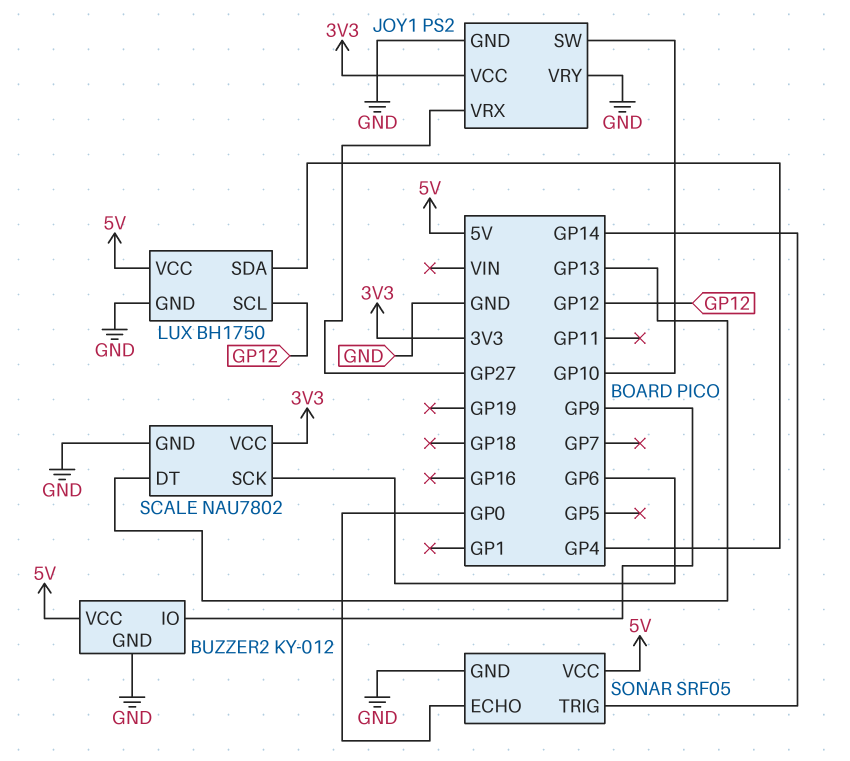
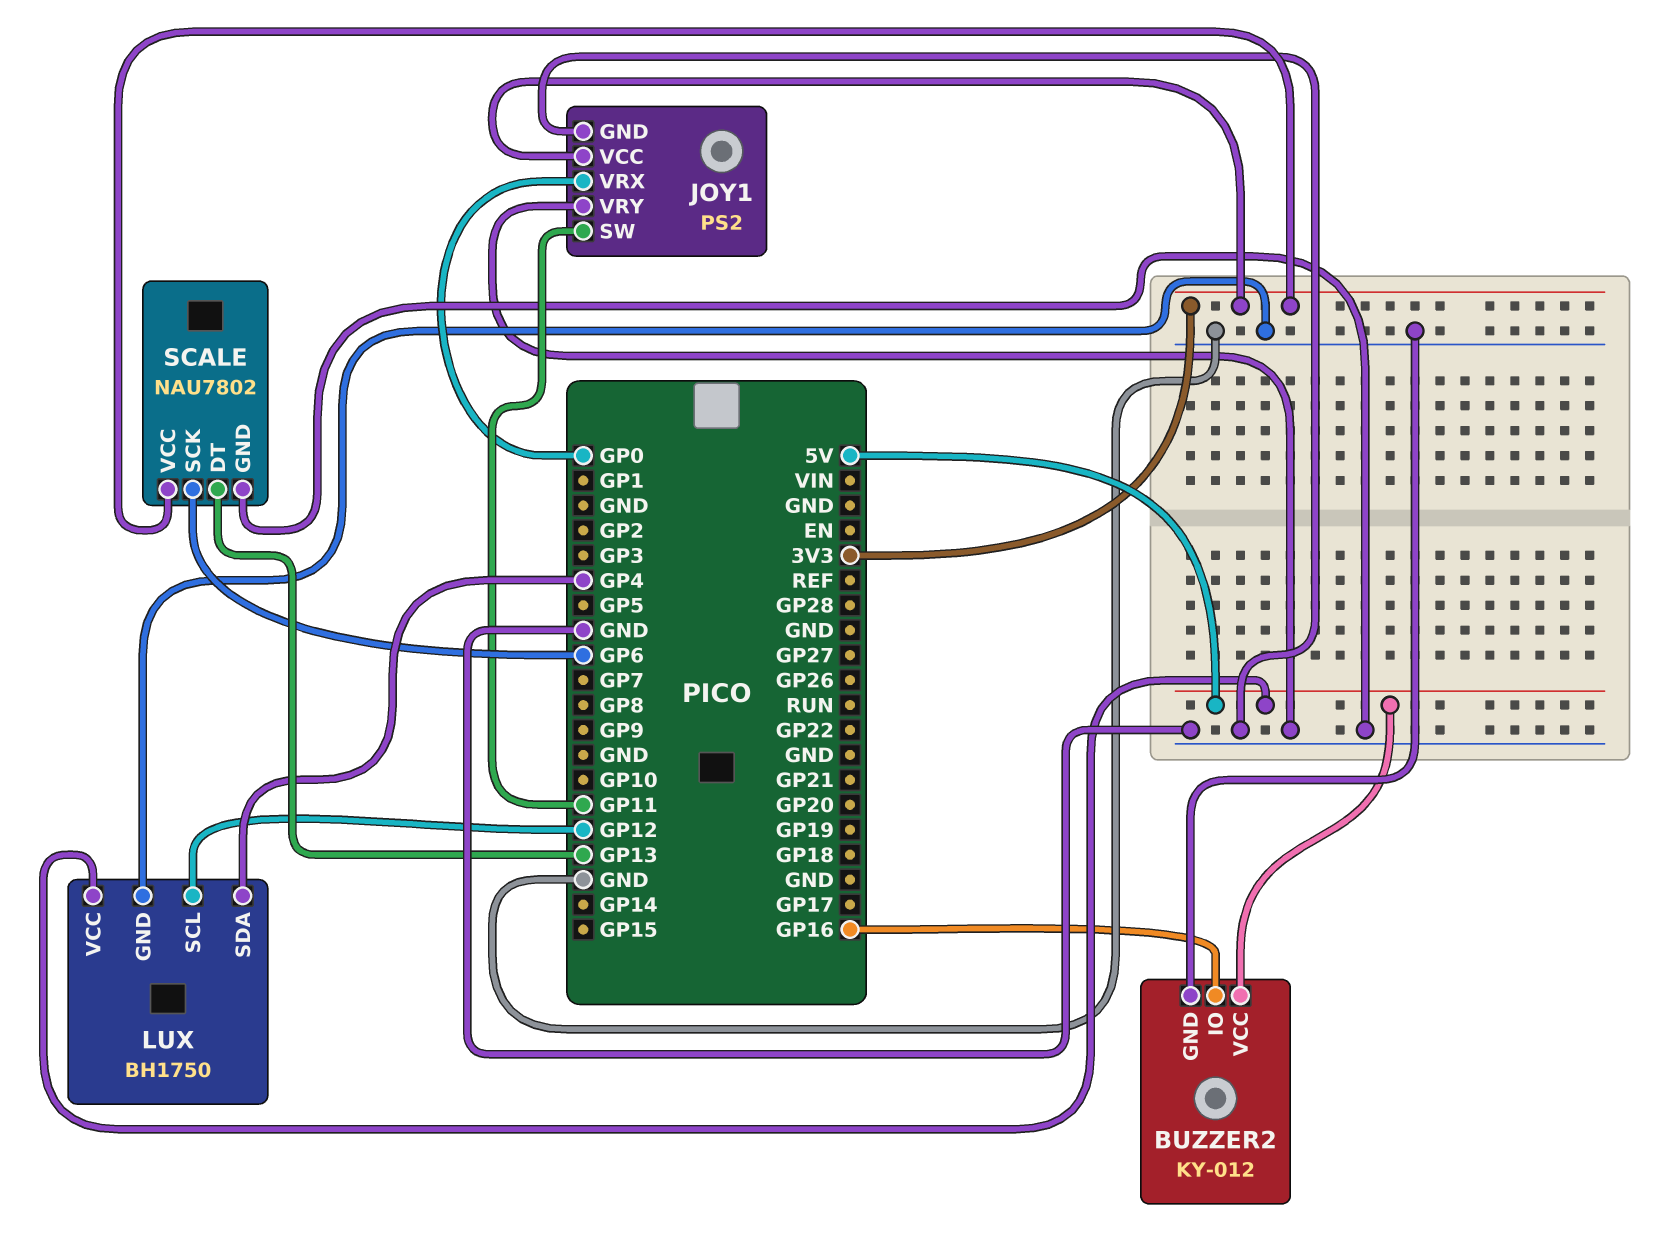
BUZZER2 pin IO: GP9 -> GP16
JOY1 pin SW: GP10 -> GP11
JOY1 pin VRX: GP27 -> GP0
SONAR: SRF05 -> none
SONAR pin ECHO: GP0 -> none
SONAR pin GND: GND -> none
SONAR pin TRIG: GP14 -> none
SONAR pin VCC: 5V -> none

